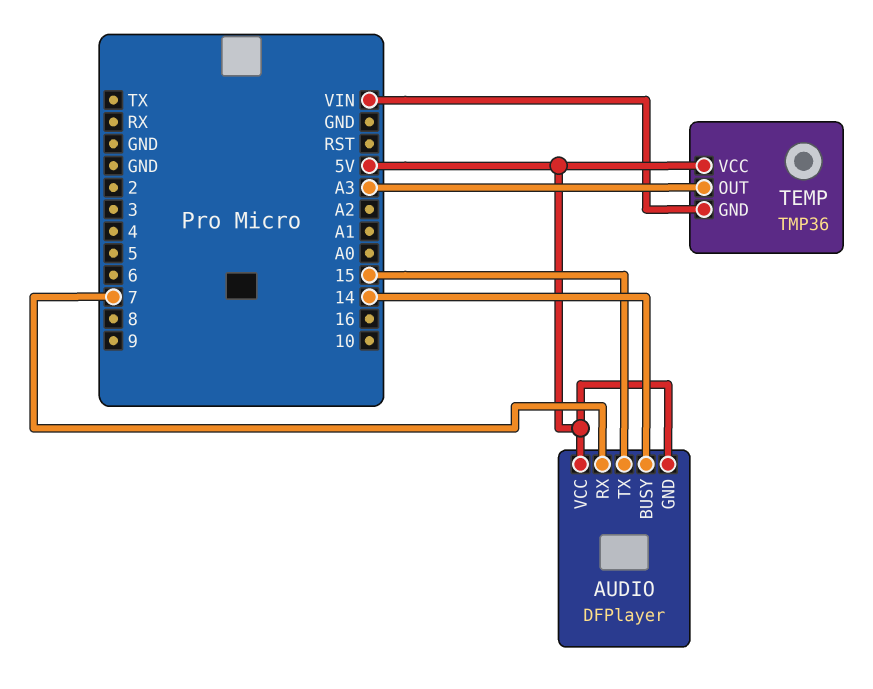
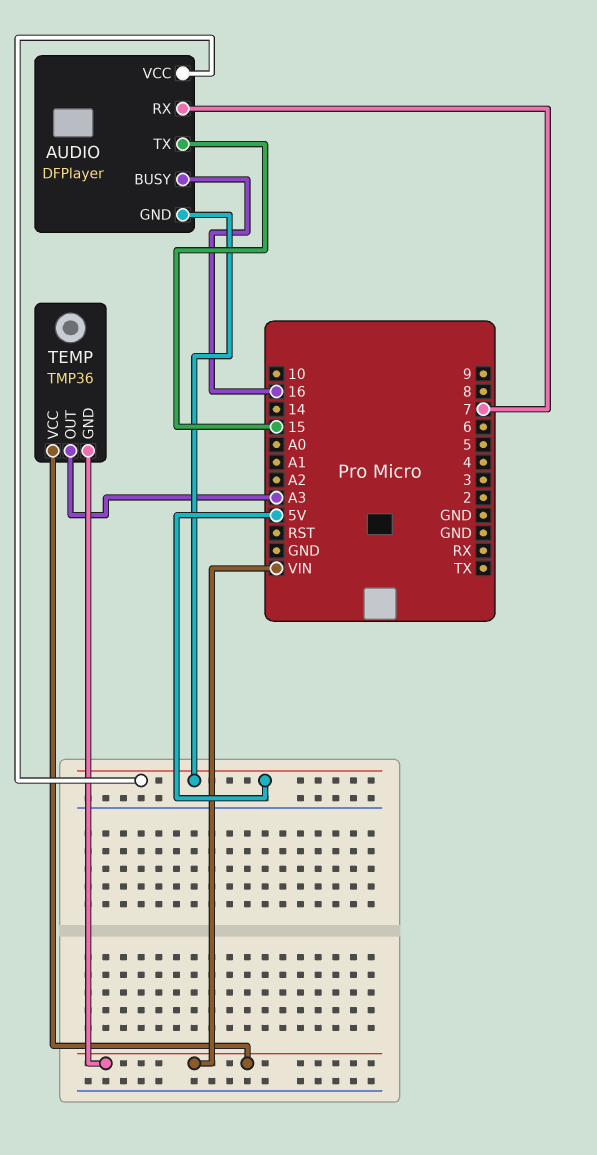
AUDIO pin BUSY: 14 -> 16
TEMP pin VCC: 5V -> VIN

